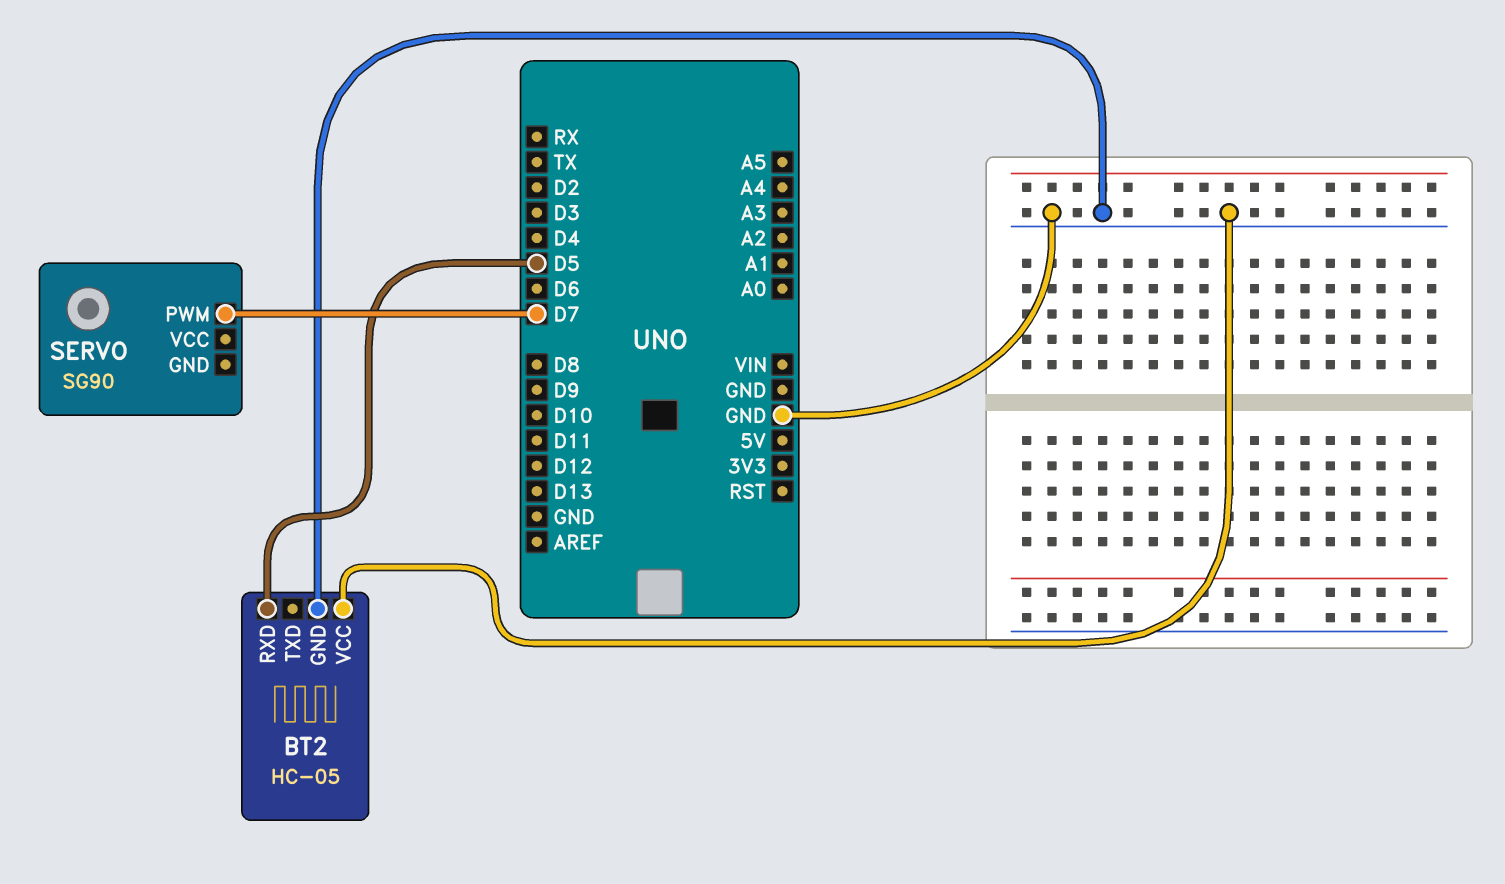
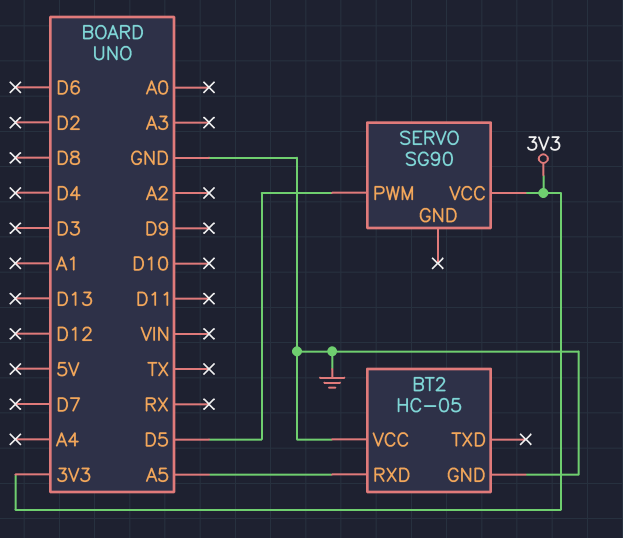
BT2 pin RXD: D5 -> A5
SERVO pin PWM: D7 -> D5
SERVO pin VCC: none -> 3V3

